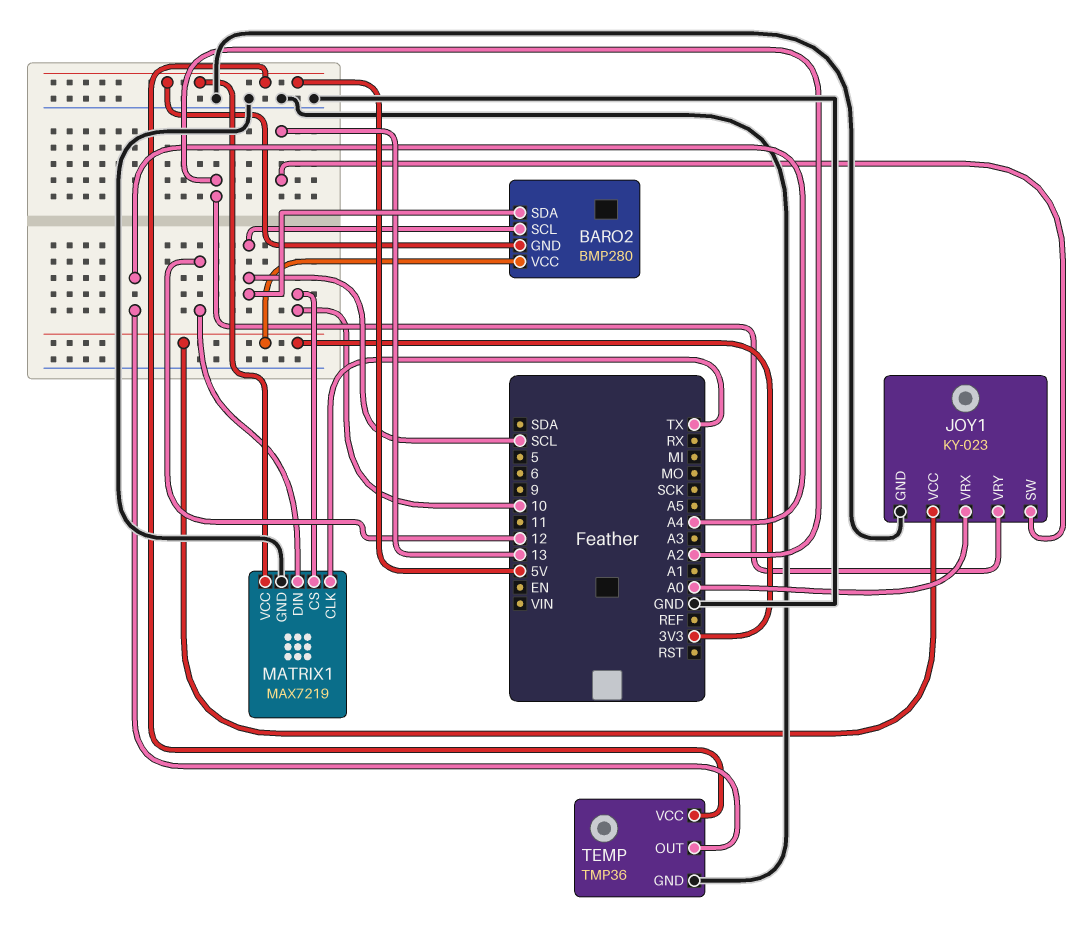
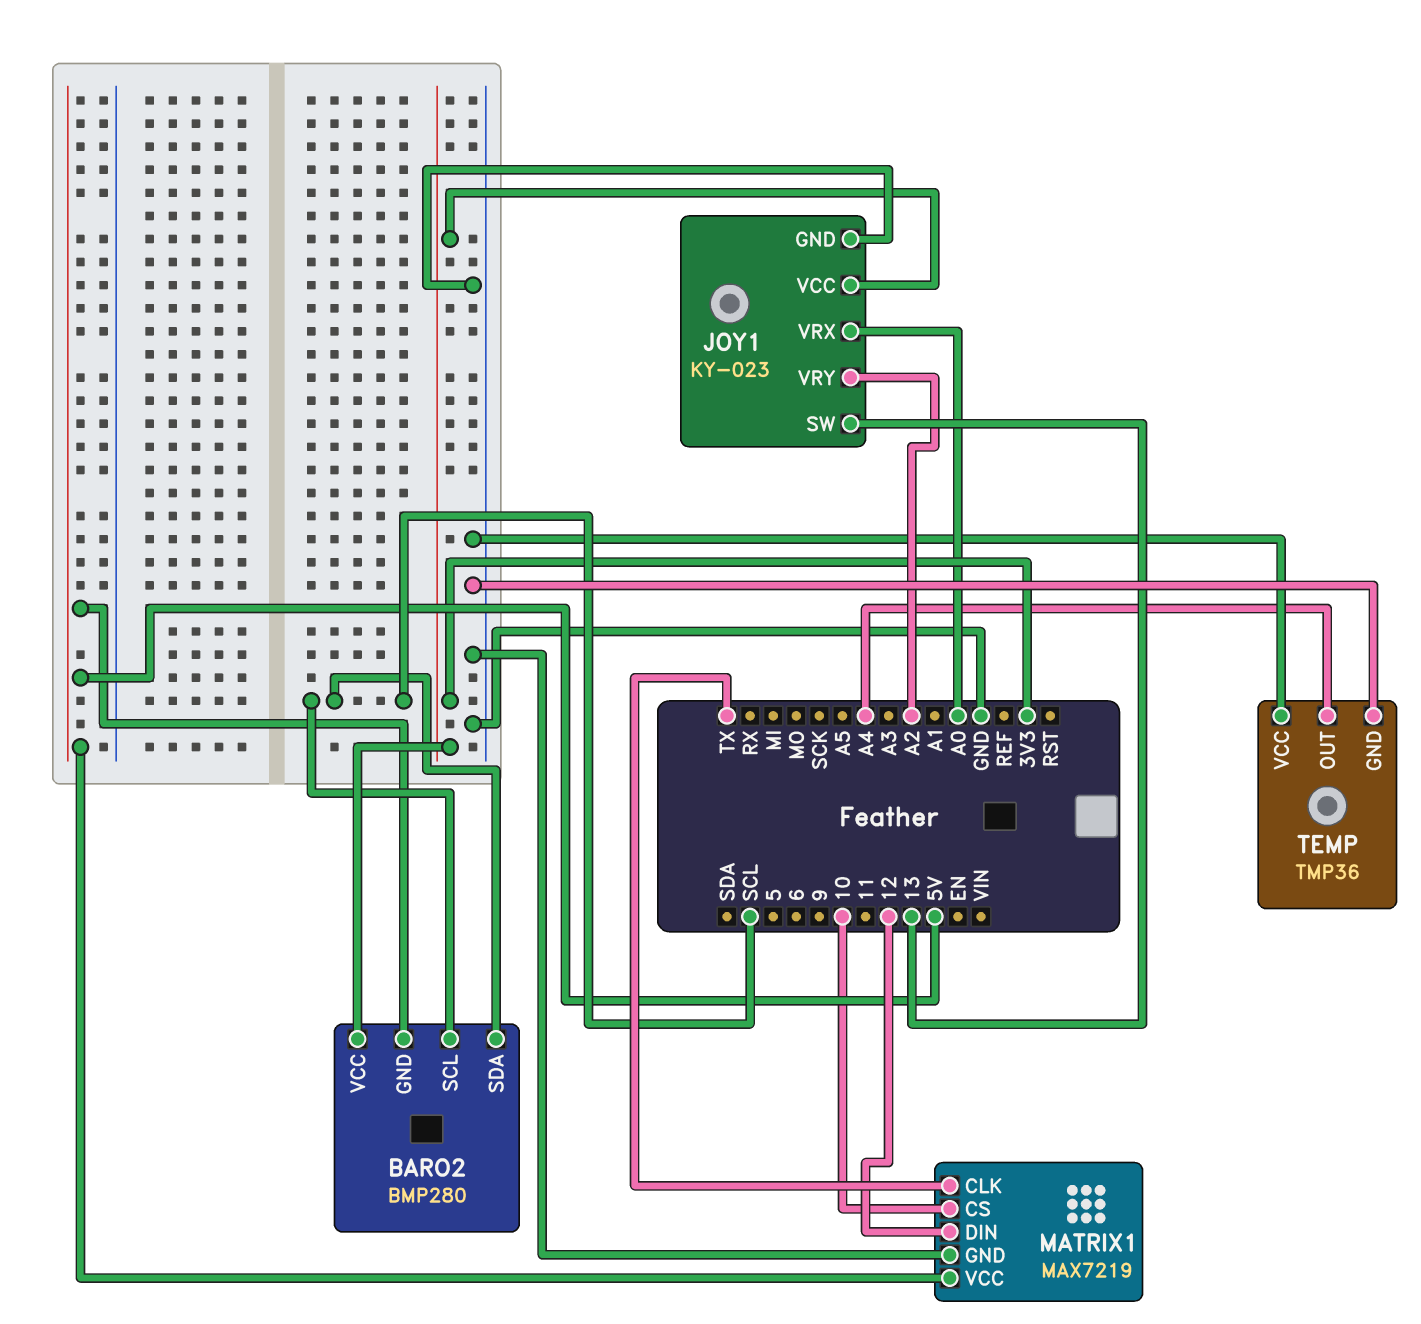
TEMP pin VCC: 5V -> GND

